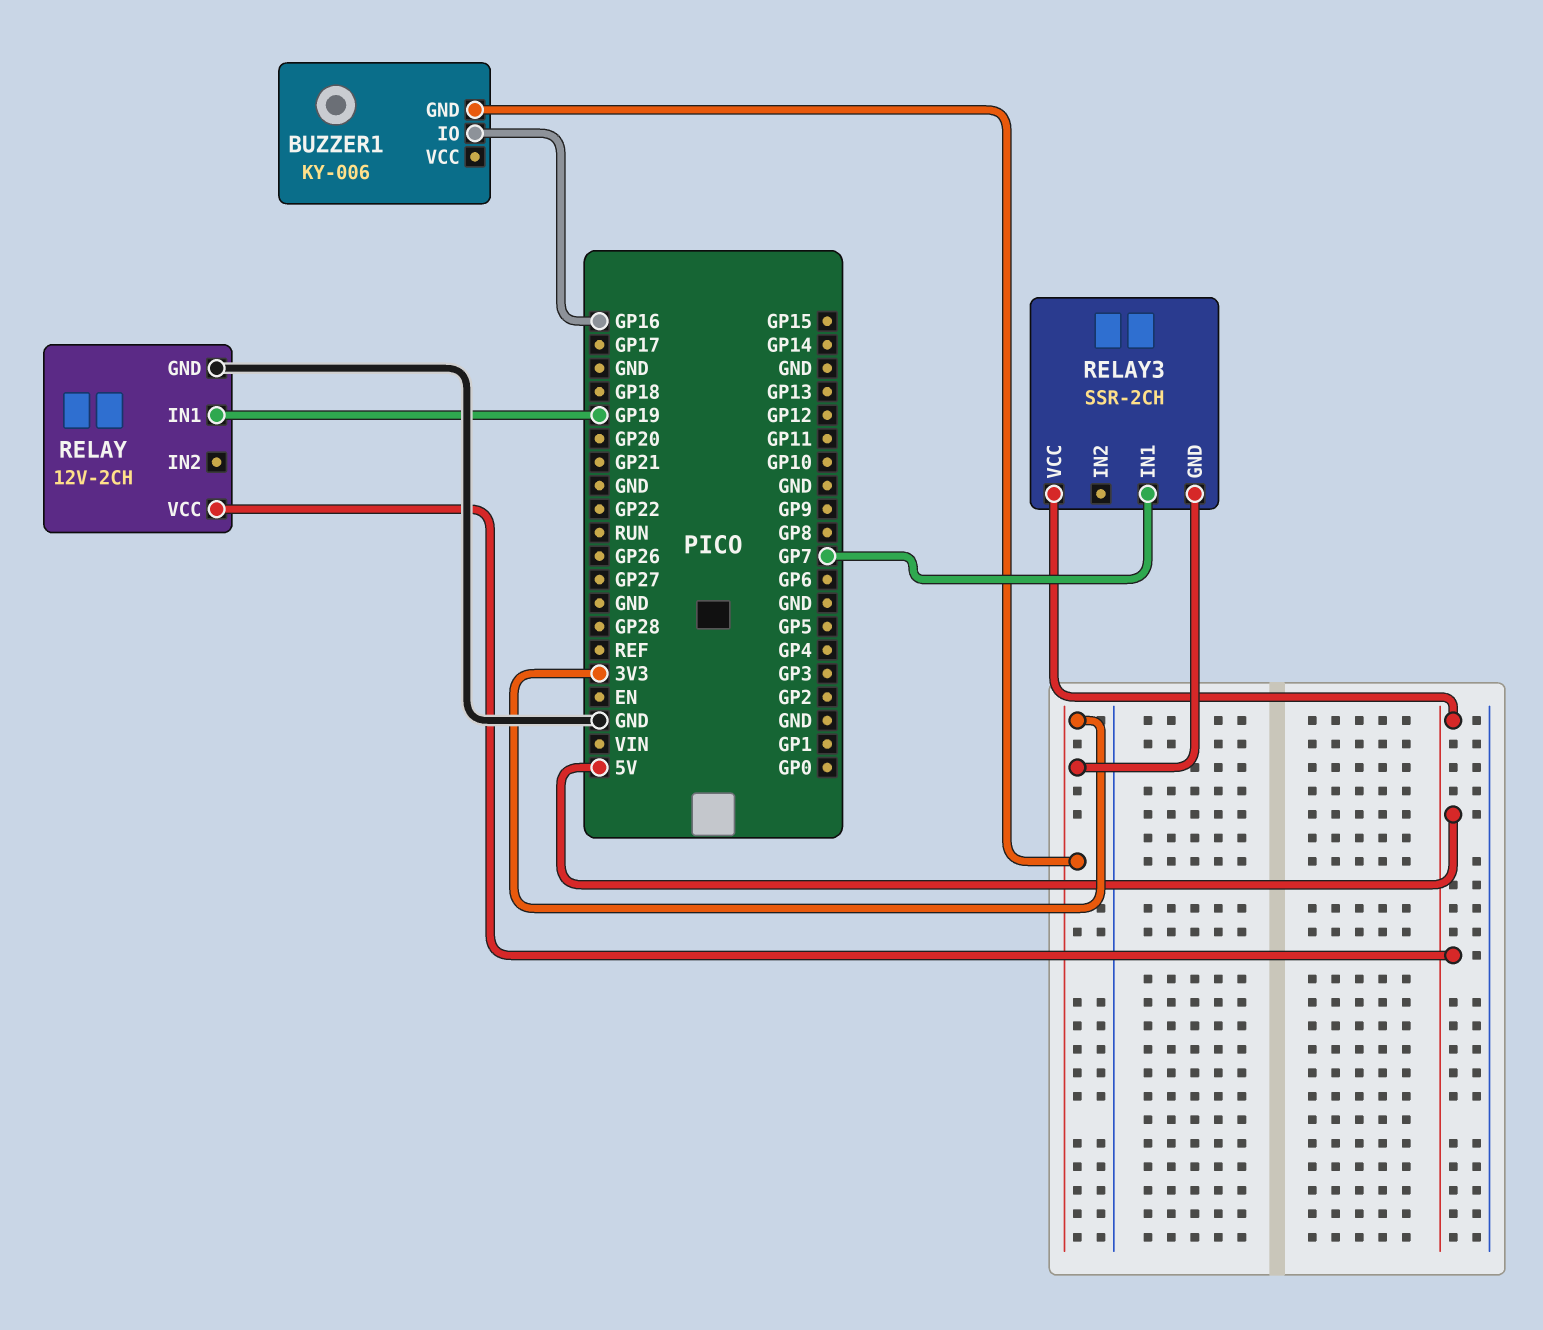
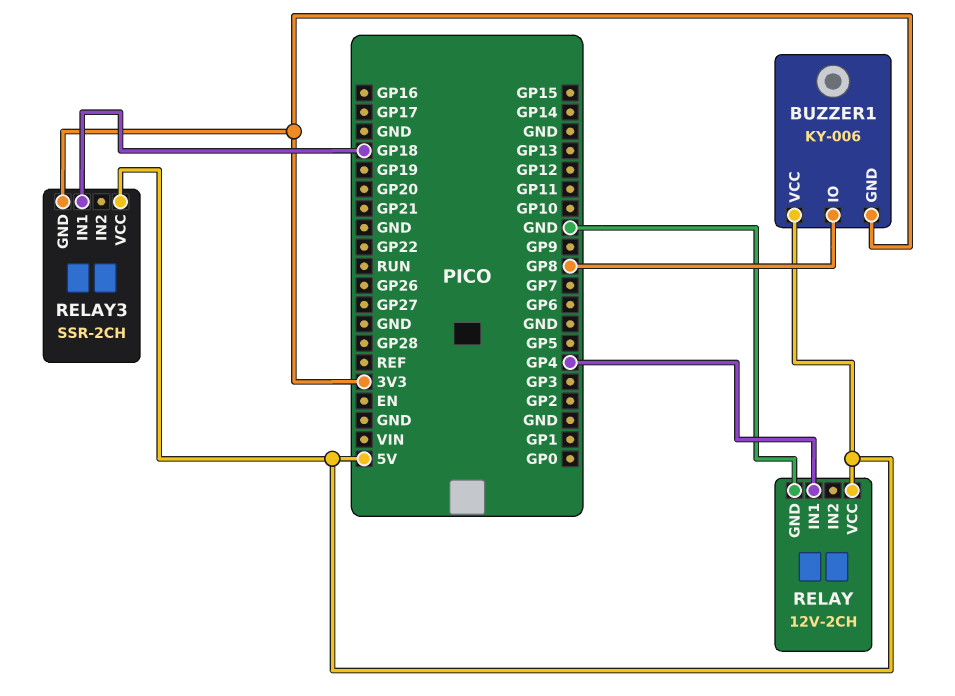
BUZZER1 pin IO: GP16 -> GP8
BUZZER1 pin VCC: none -> 5V
RELAY pin IN1: GP19 -> GP4
RELAY3 pin IN1: GP7 -> GP18

